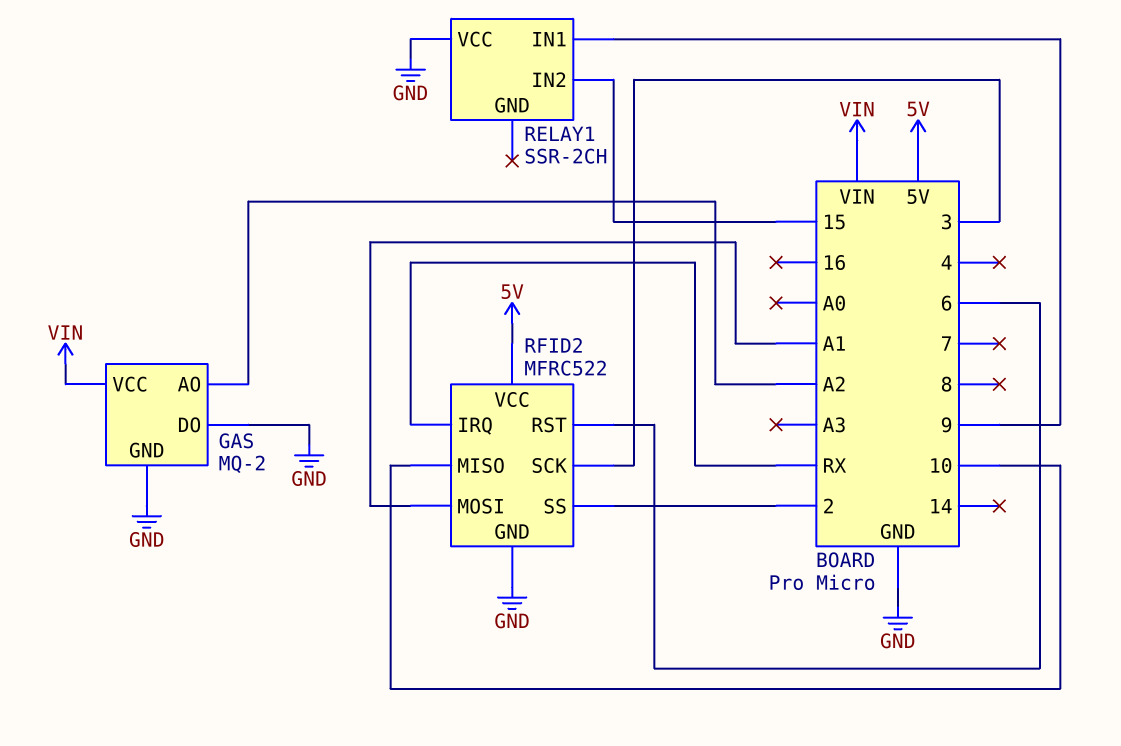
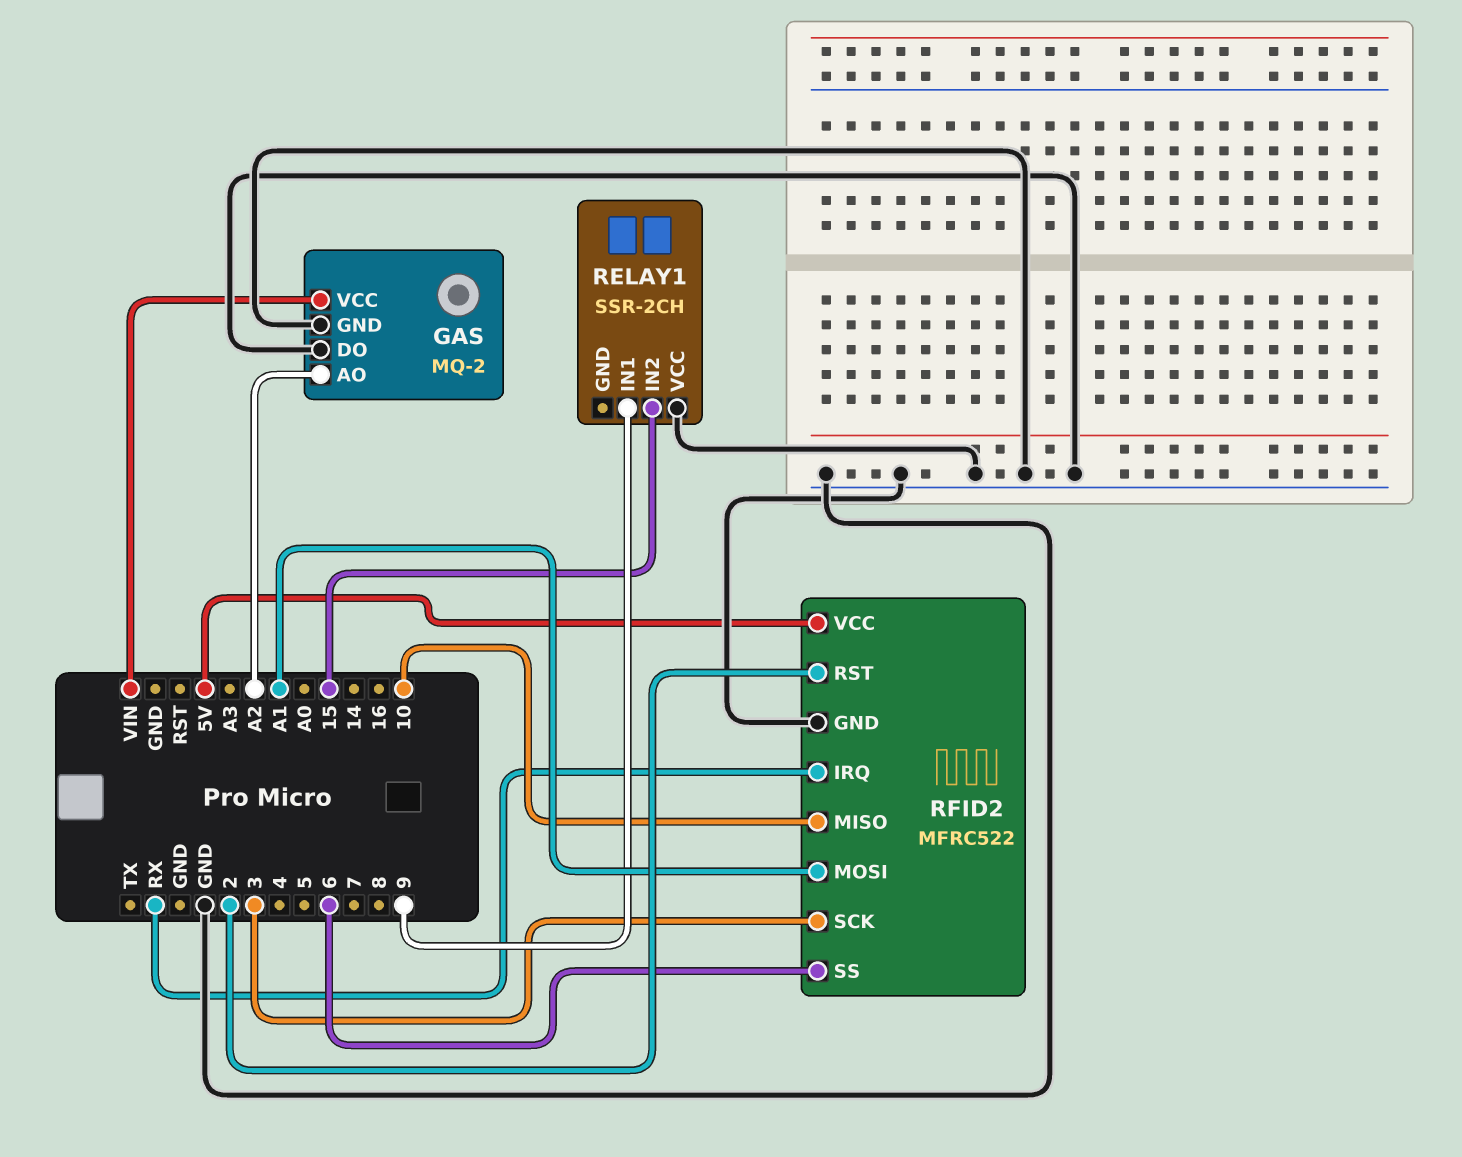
RFID2 pin RST: 6 -> 2
RFID2 pin SS: 2 -> 6

